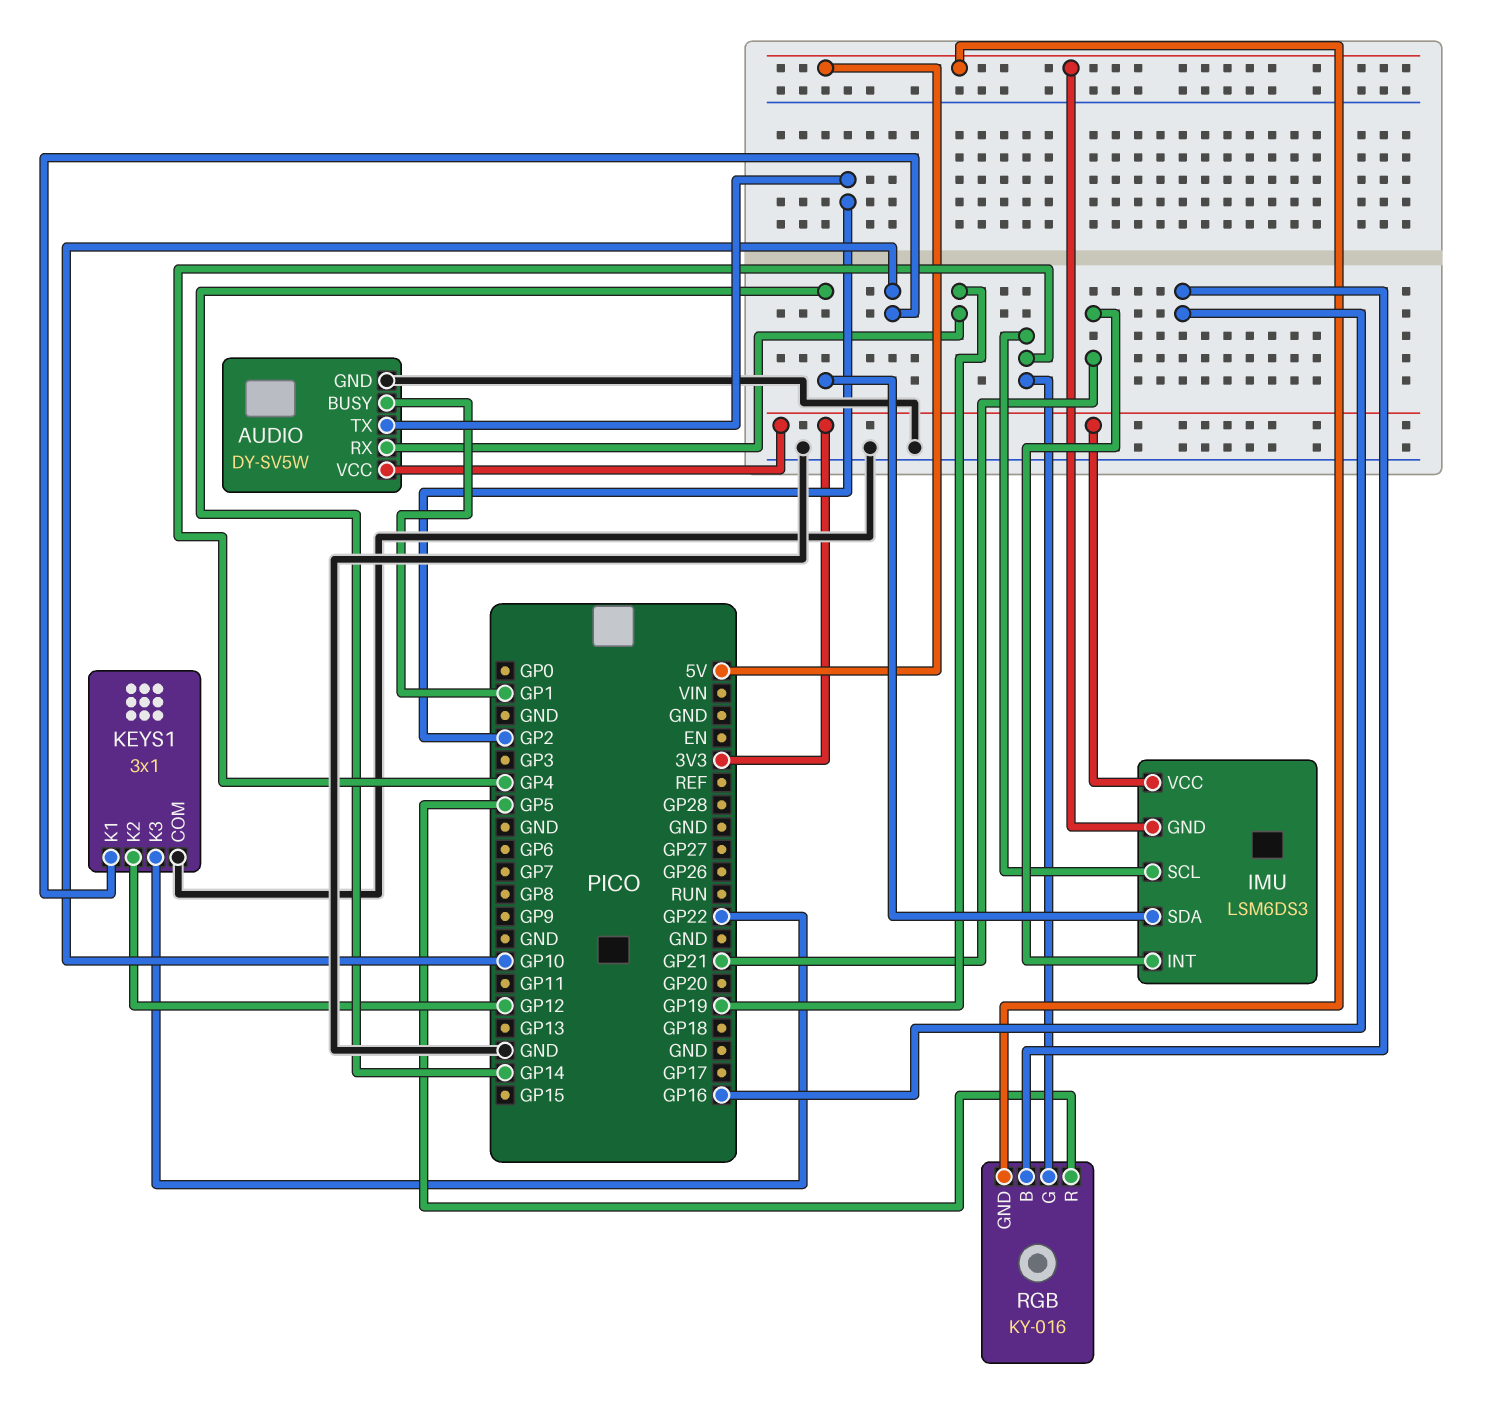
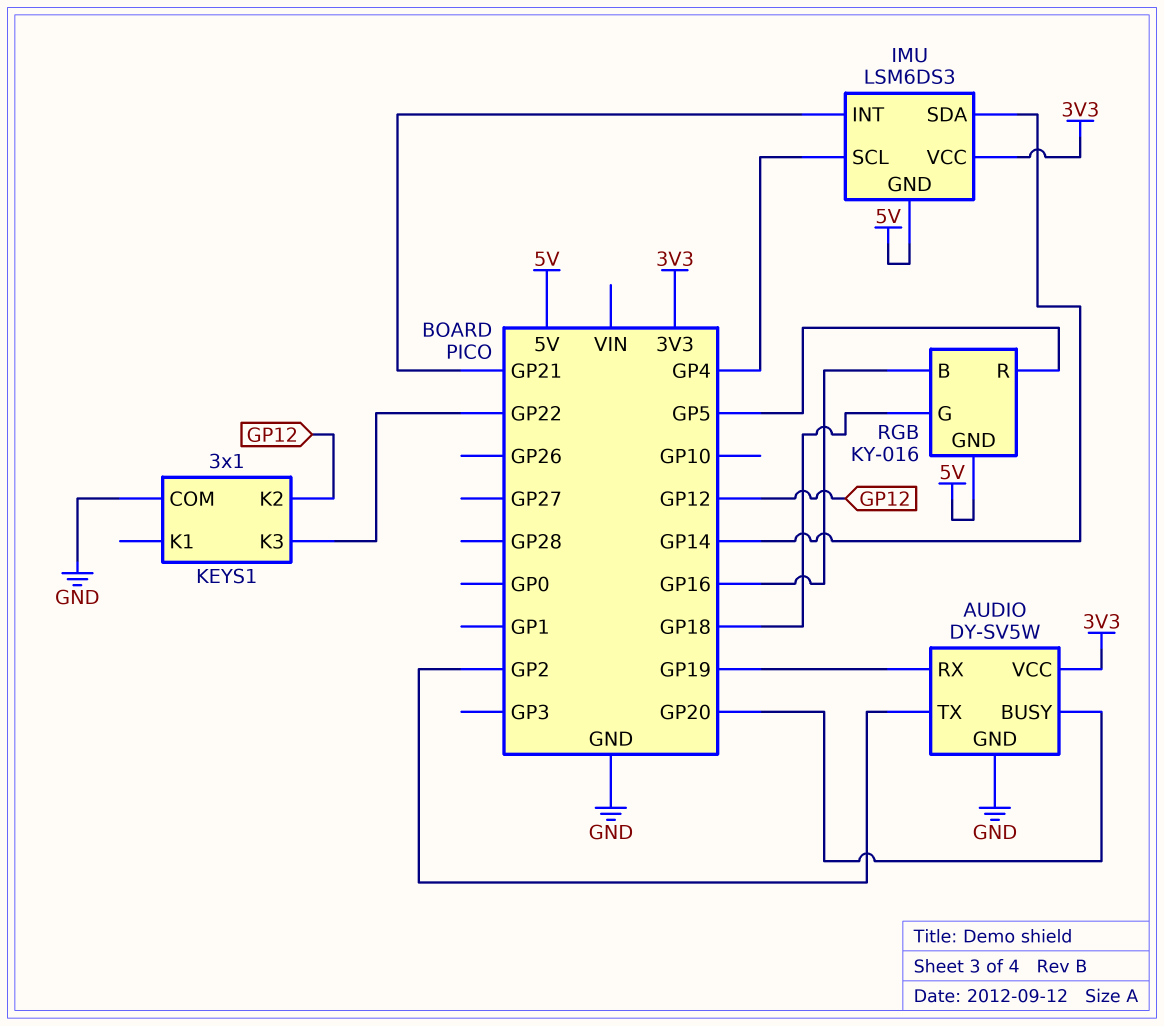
AUDIO pin BUSY: GP1 -> GP20
KEYS1 pin K1: GP10 -> none
RGB pin G: GP4 -> GP18

